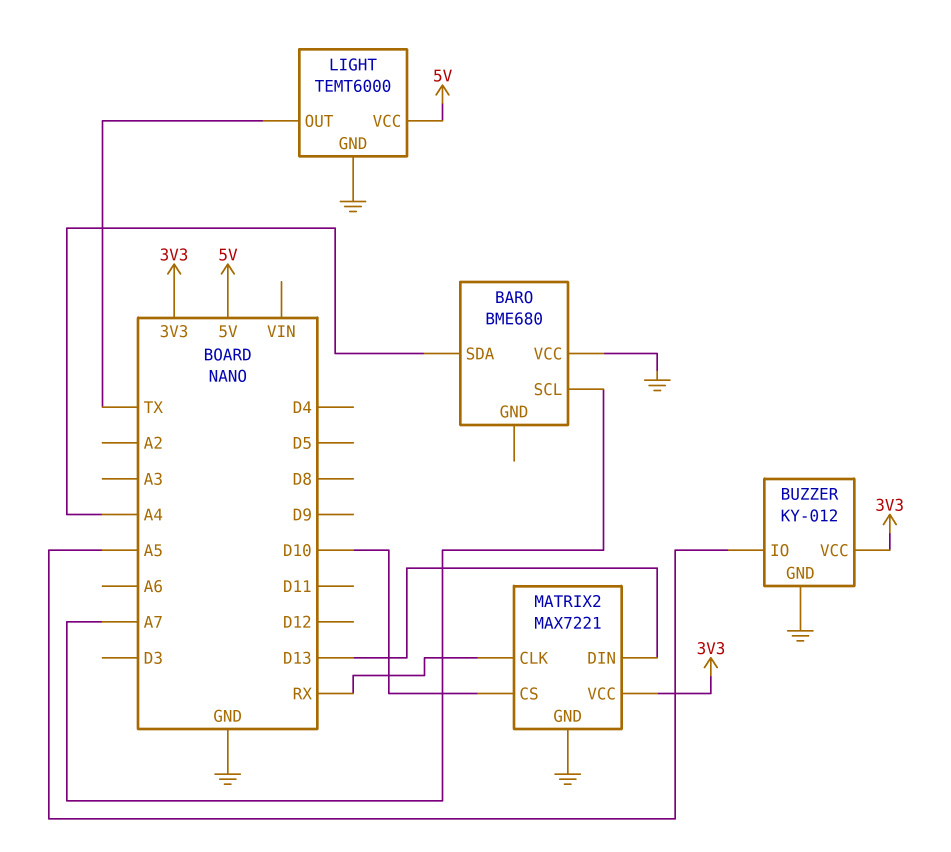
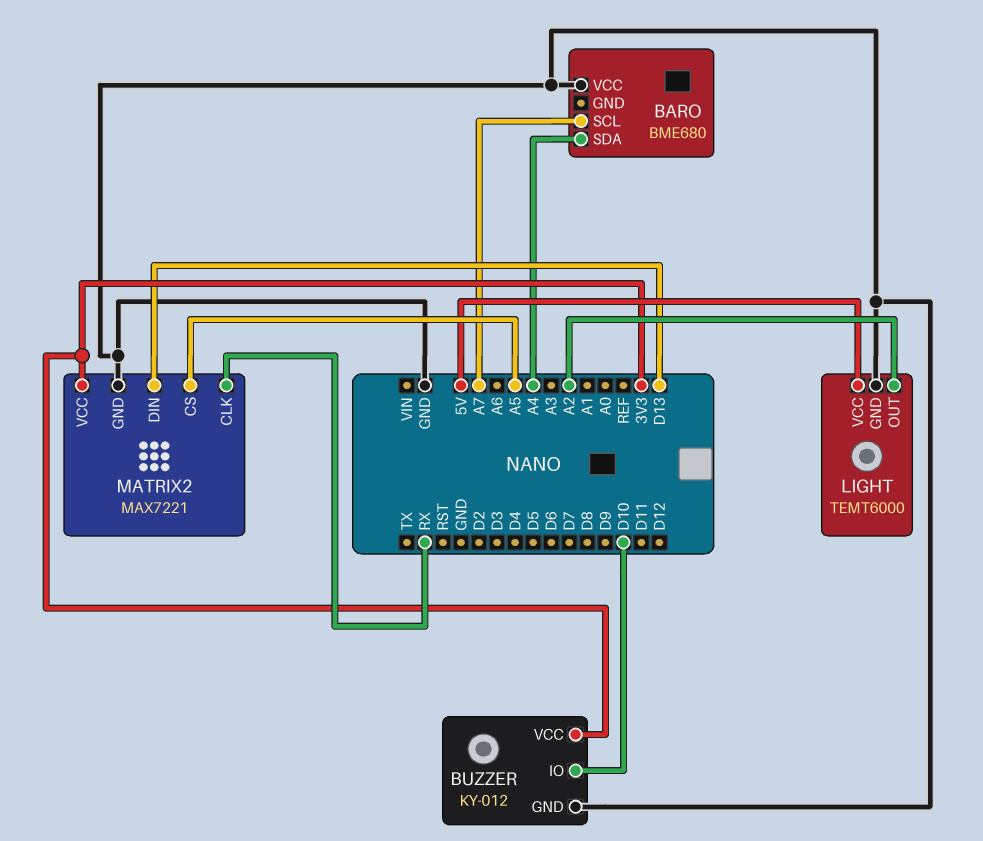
BUZZER pin IO: A5 -> D10
LIGHT pin OUT: TX -> A2
MATRIX2 pin CS: D10 -> A5

